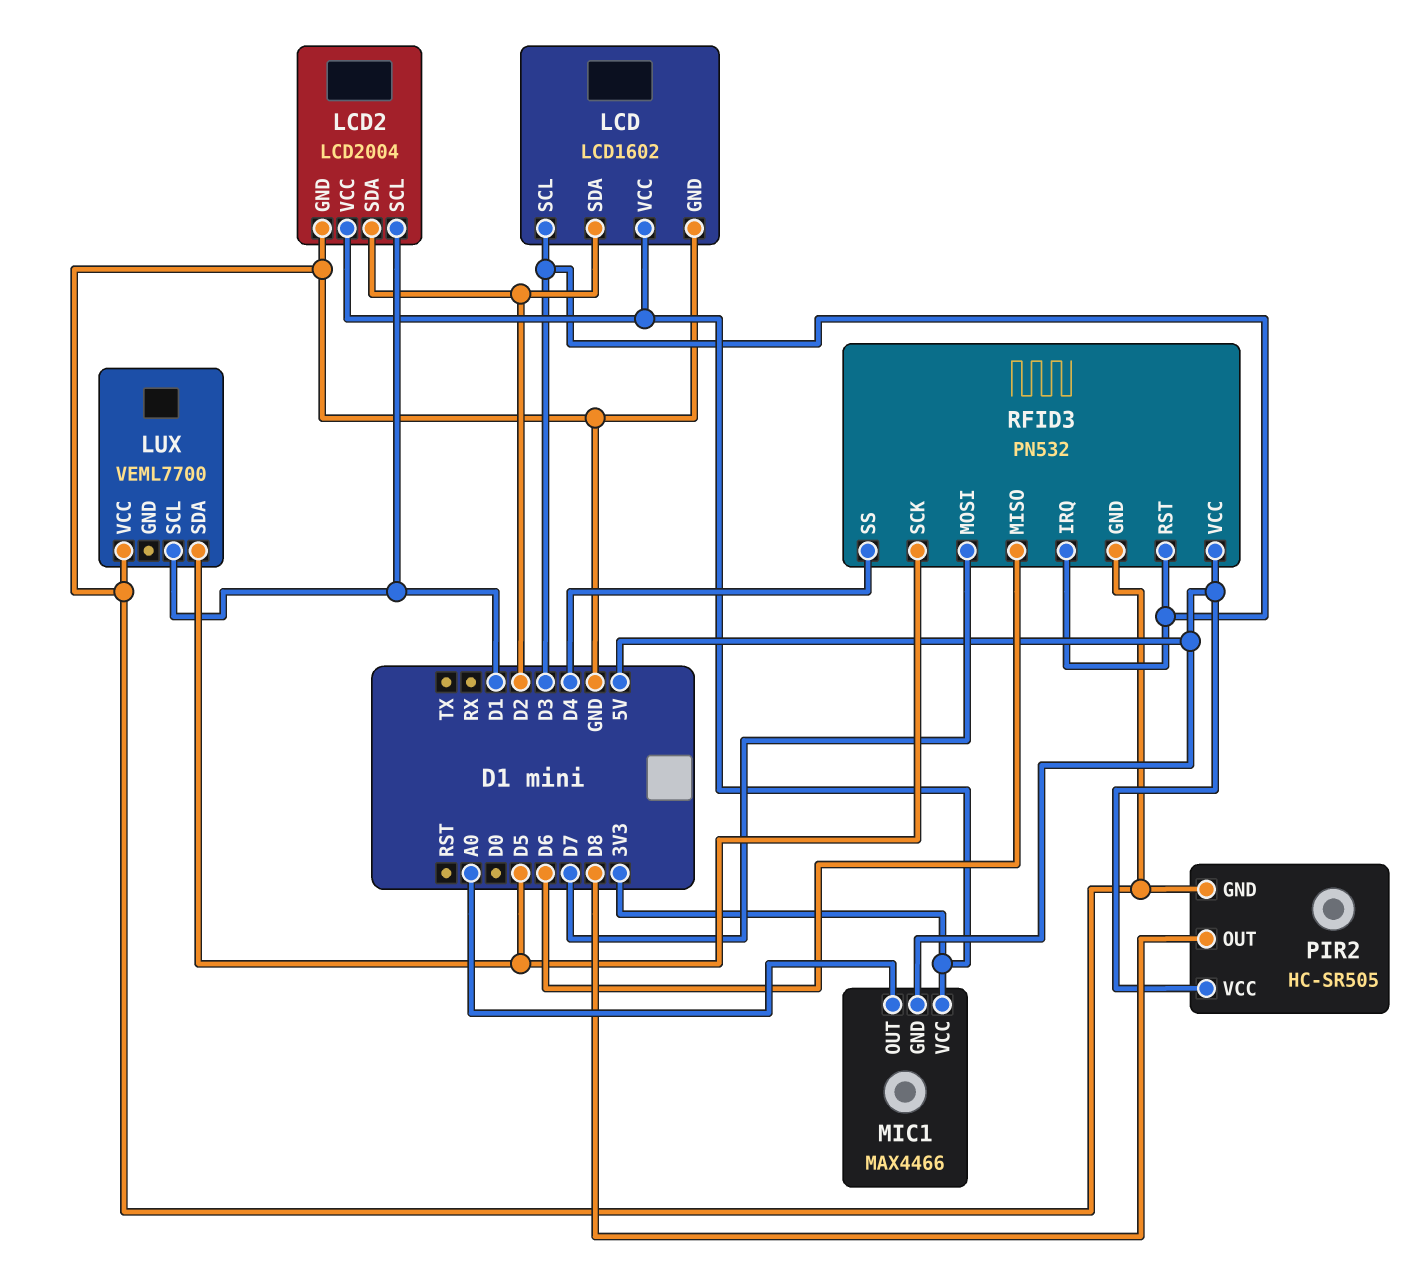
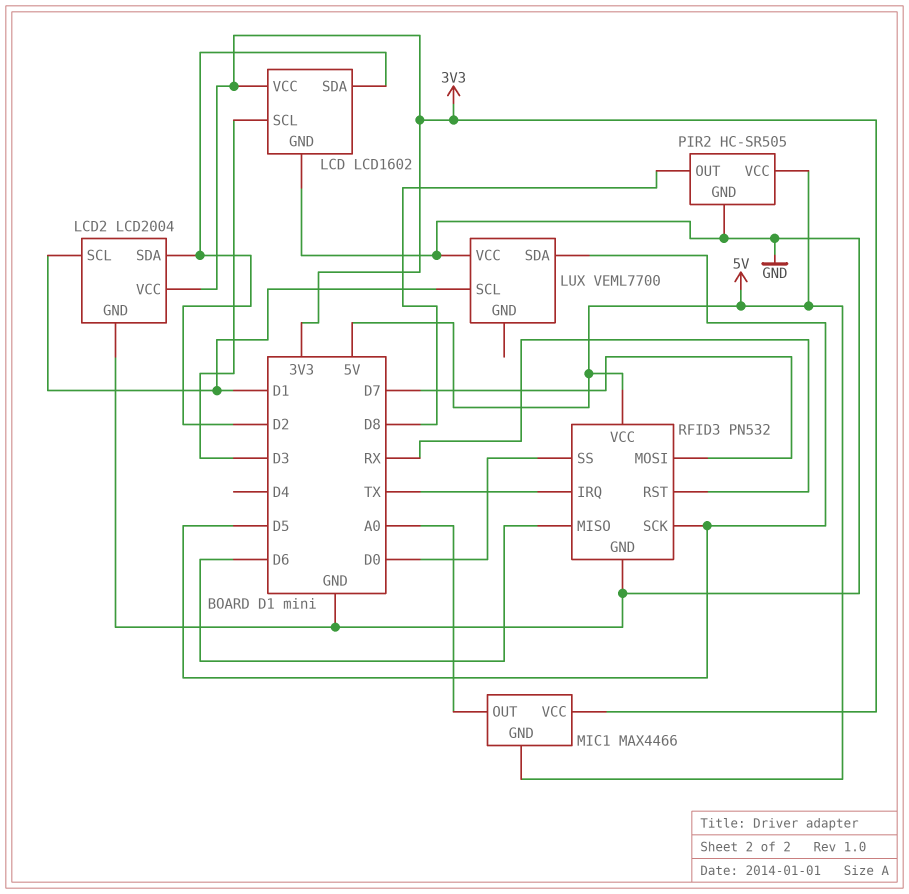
RFID3 pin IRQ: D3 -> TX
RFID3 pin RST: D3 -> RX
RFID3 pin SS: D4 -> D0

